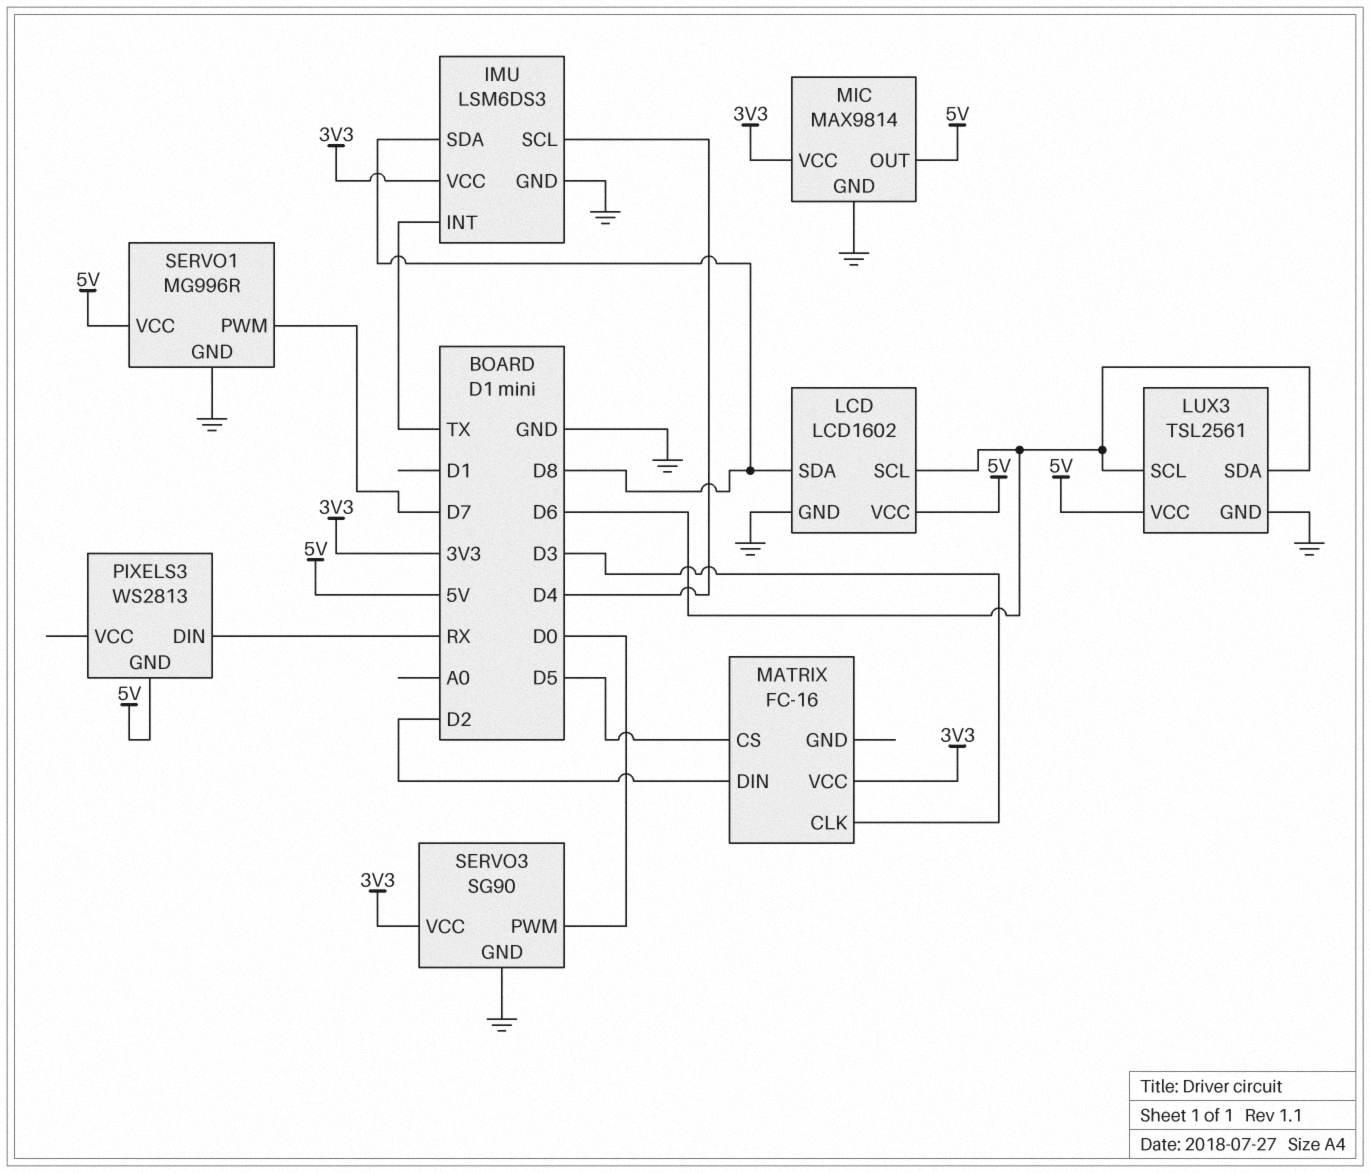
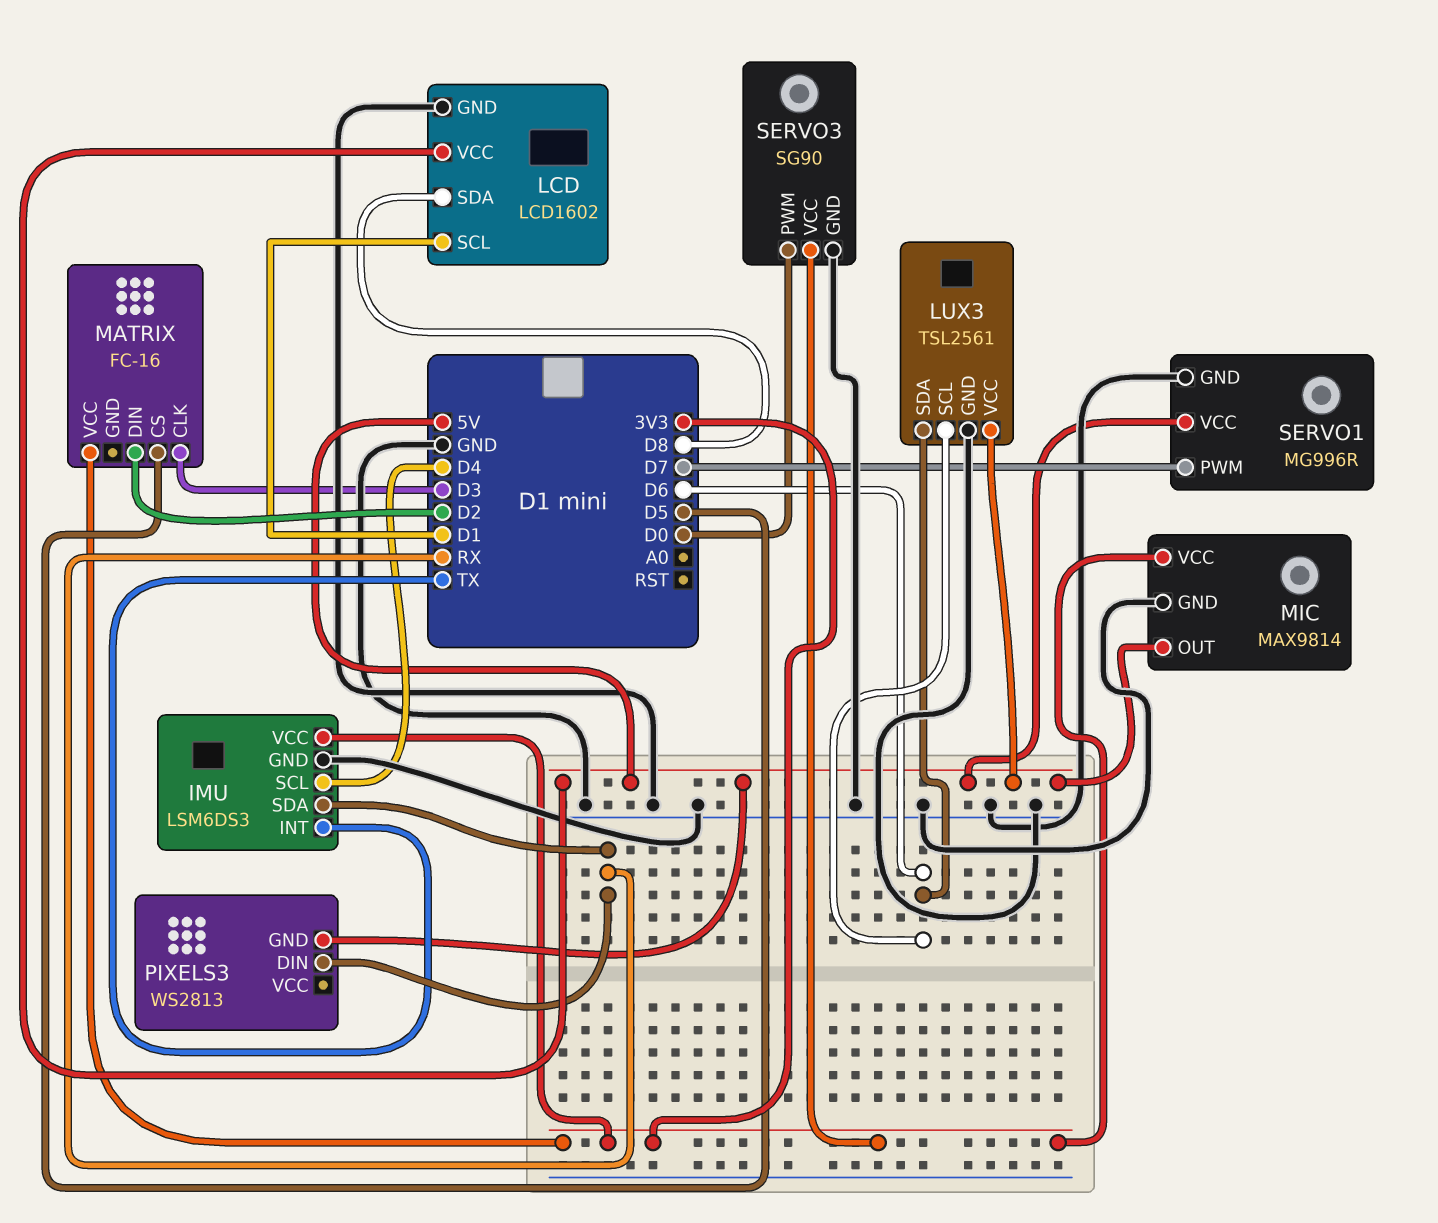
IMU pin SDA: D8 -> RX
LCD pin SCL: D6 -> D1

